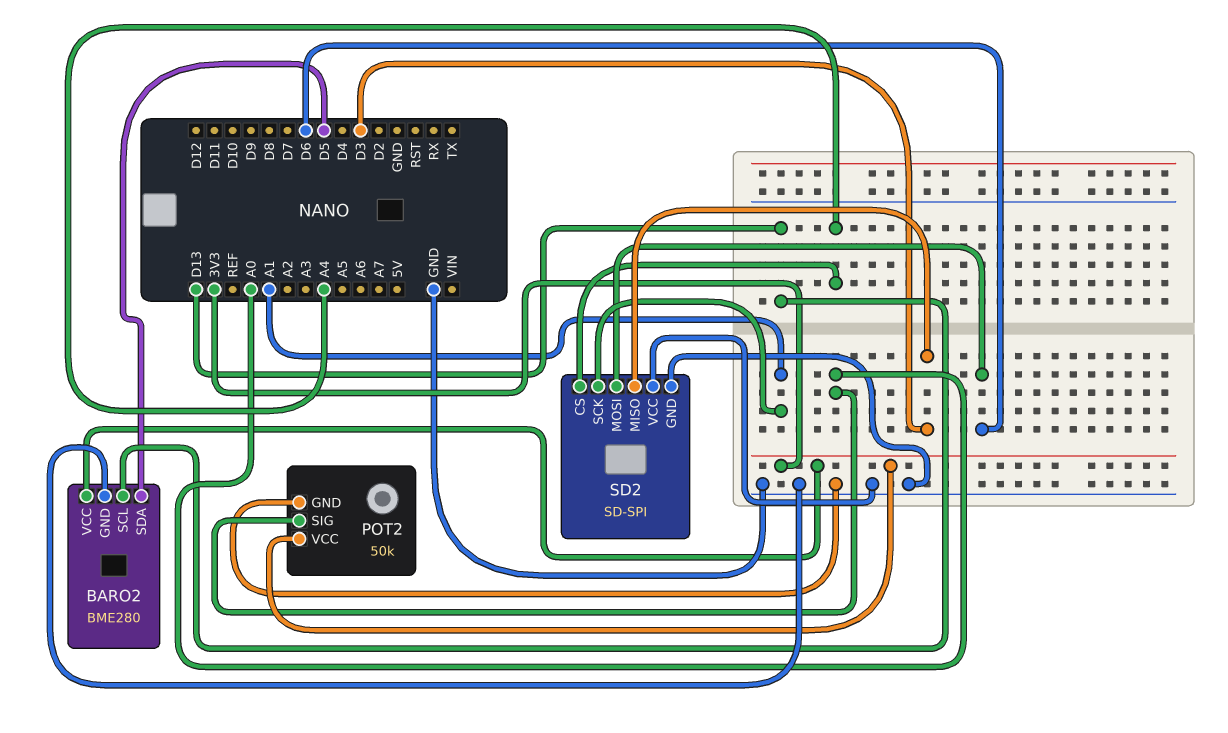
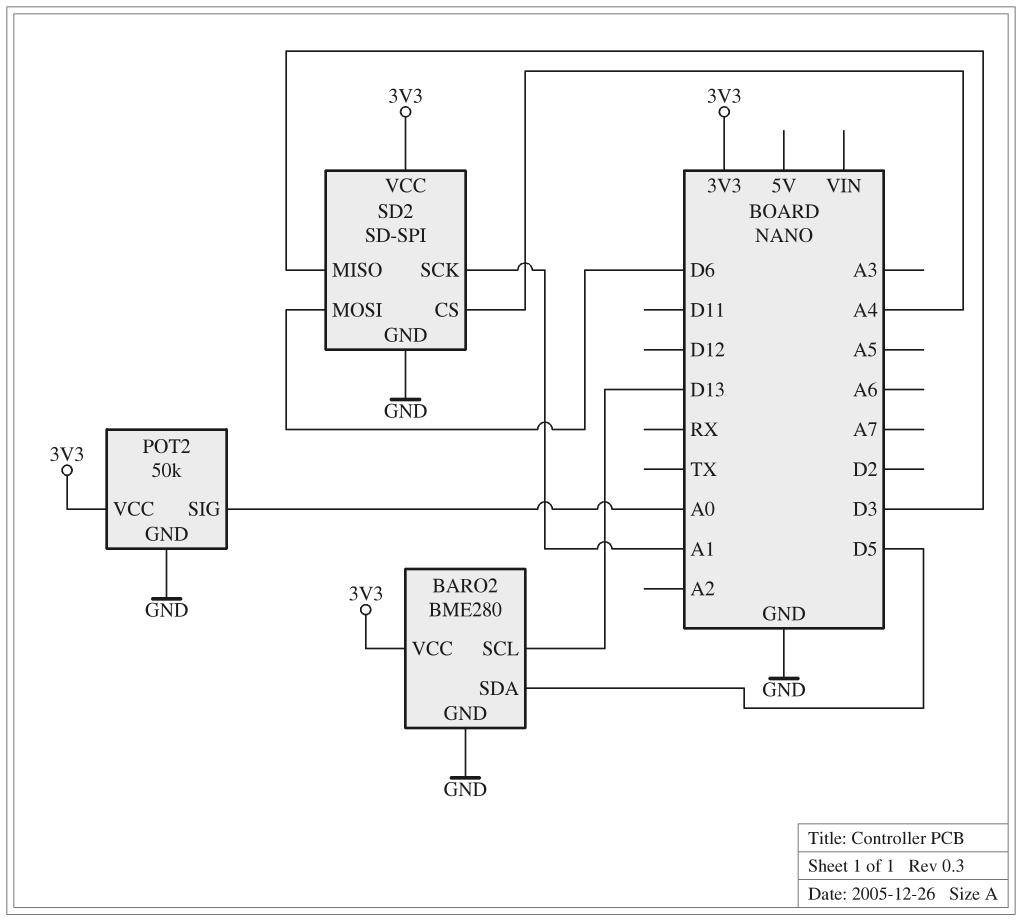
SD2 pin VCC: GND -> 3V3

